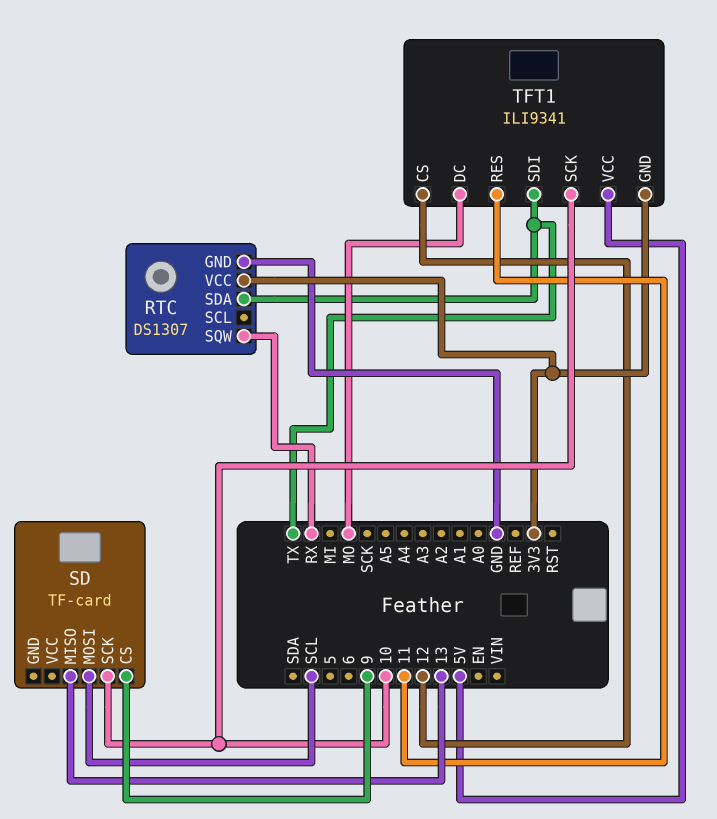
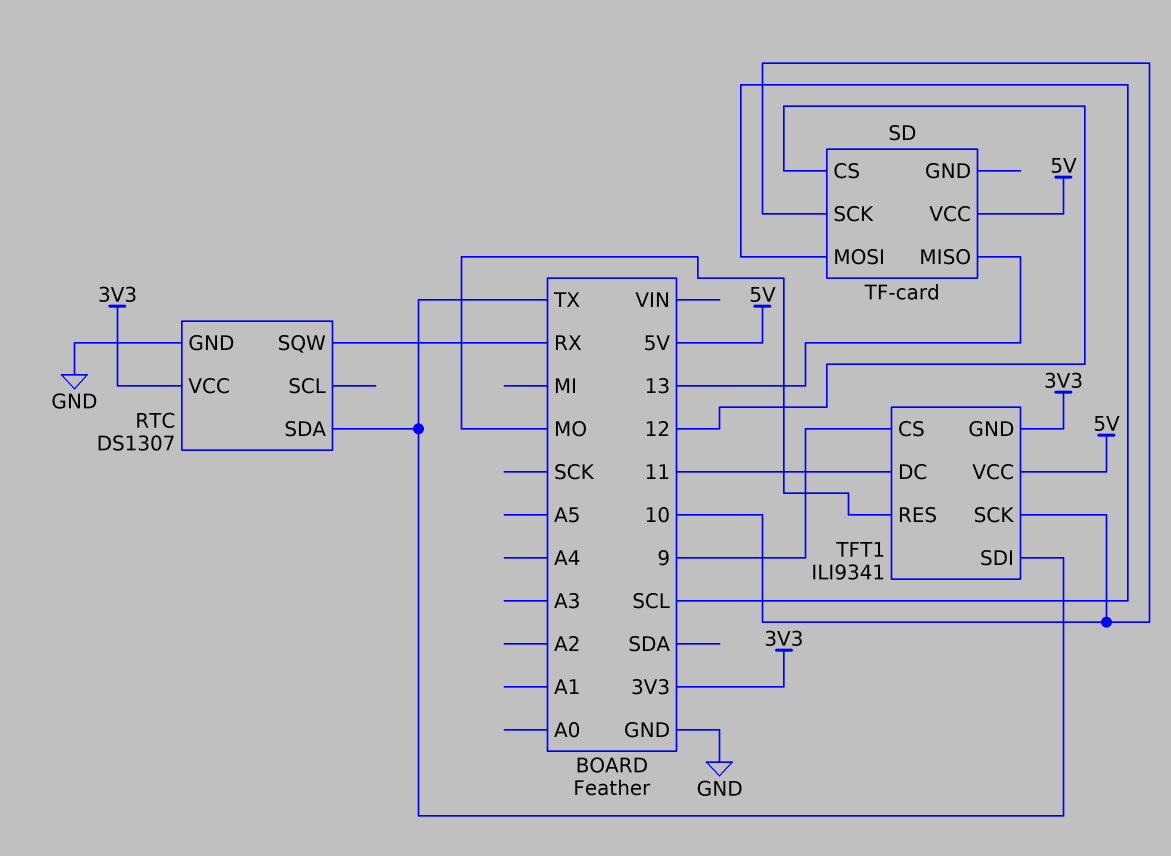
SD pin CS: 9 -> 12
SD pin VCC: none -> 5V
TFT1 pin CS: 12 -> 9
TFT1 pin DC: MO -> 11
TFT1 pin RES: 11 -> MO

